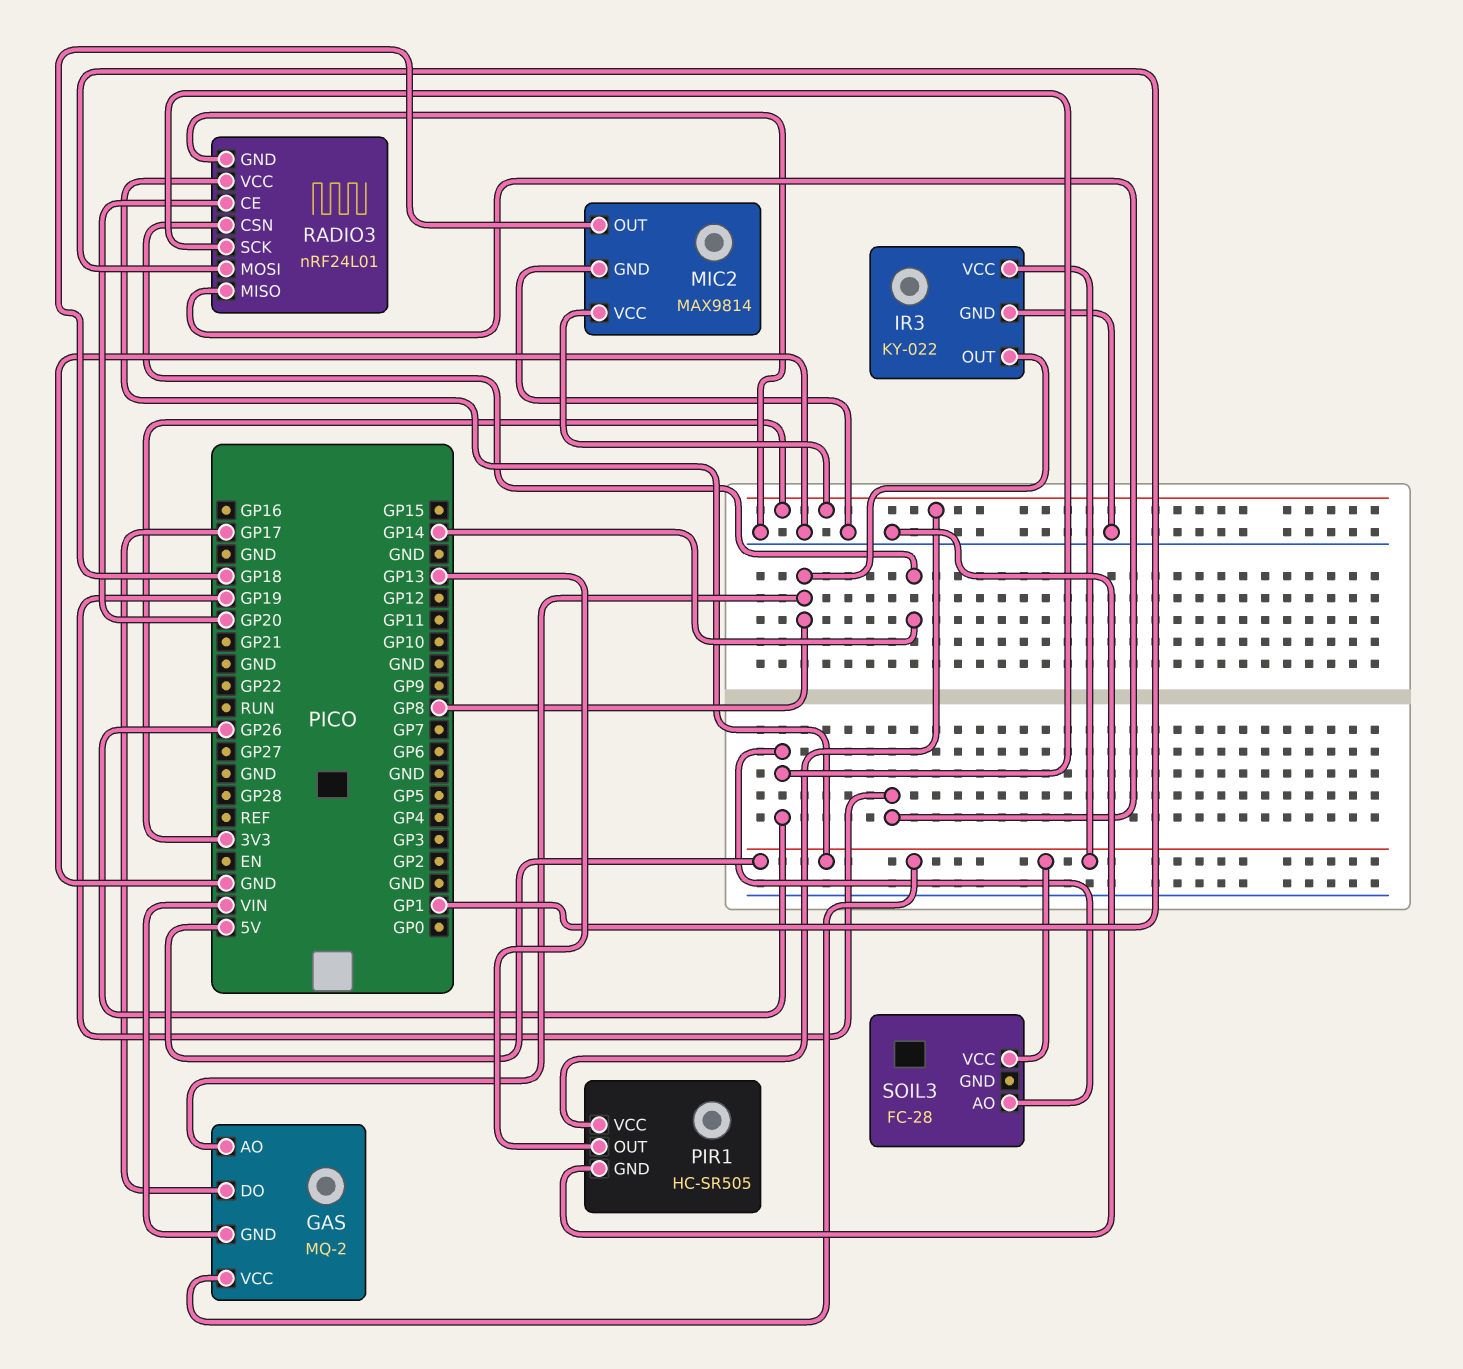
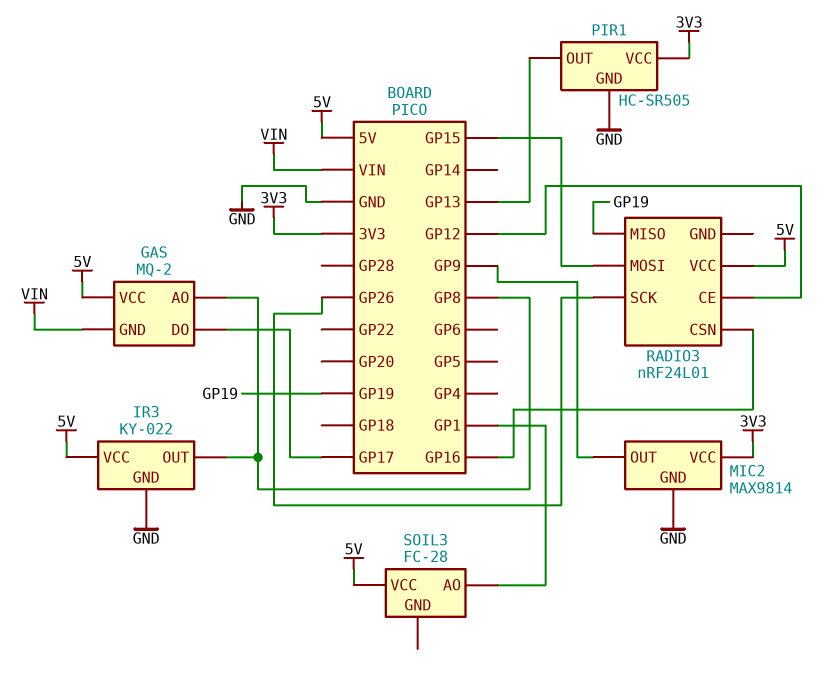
MIC2 pin OUT: GP18 -> GP9
RADIO3 pin CE: GP20 -> GP12
RADIO3 pin CSN: GP14 -> GP16
RADIO3 pin GND: GND -> none
RADIO3 pin MOSI: GP1 -> GP15
SOIL3 pin AO: GP26 -> GP1

